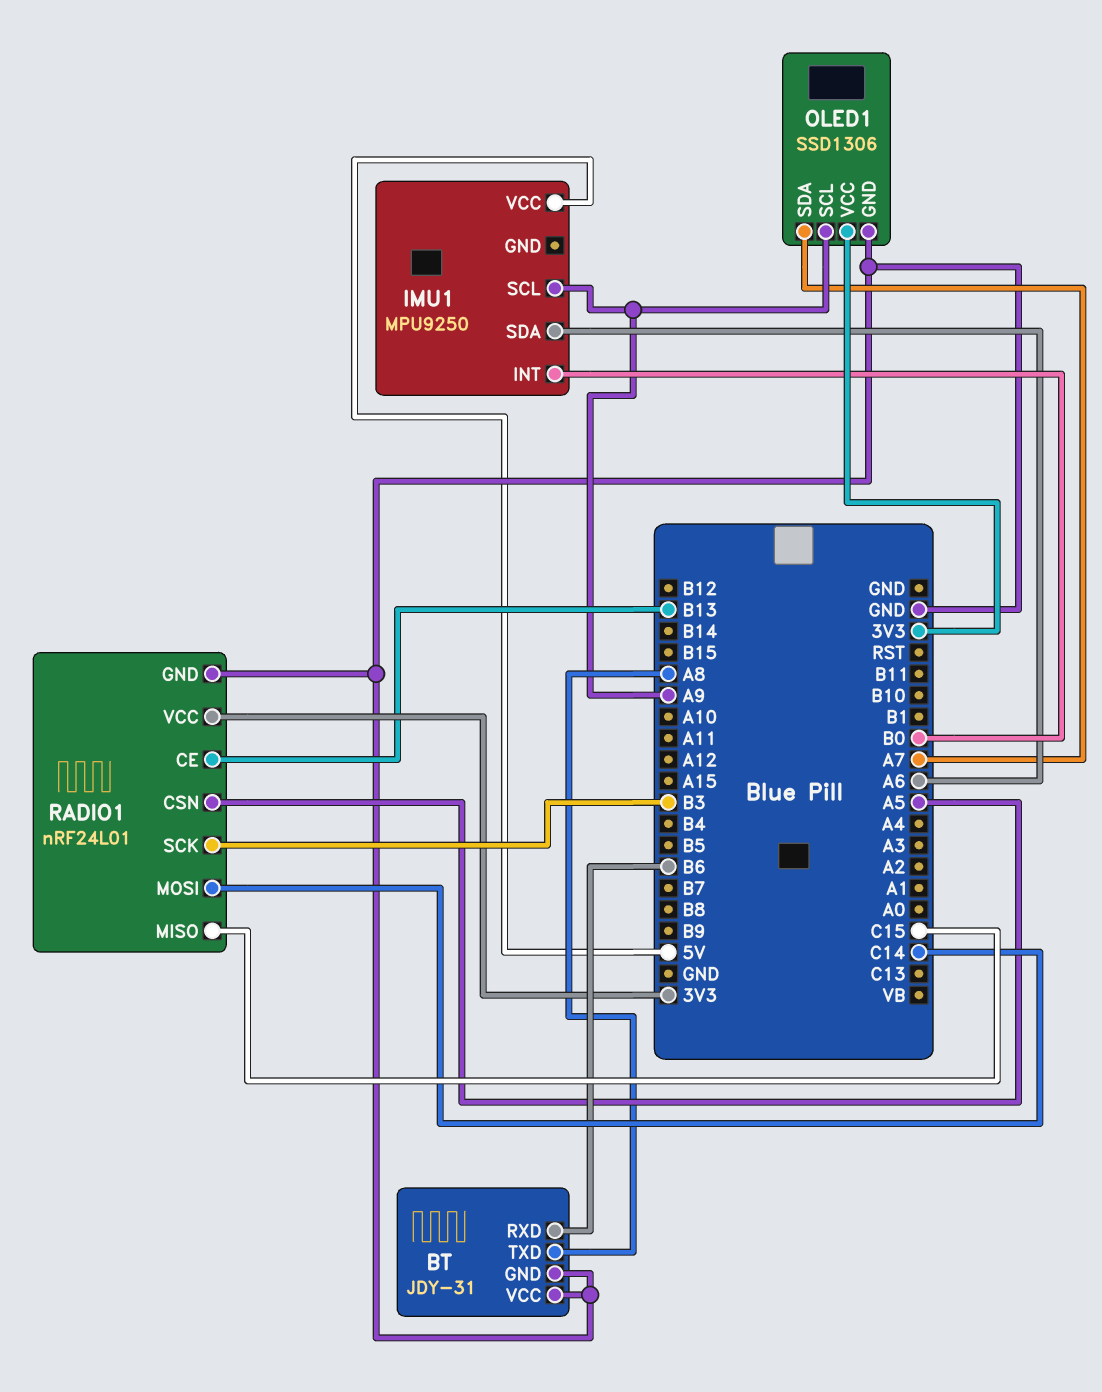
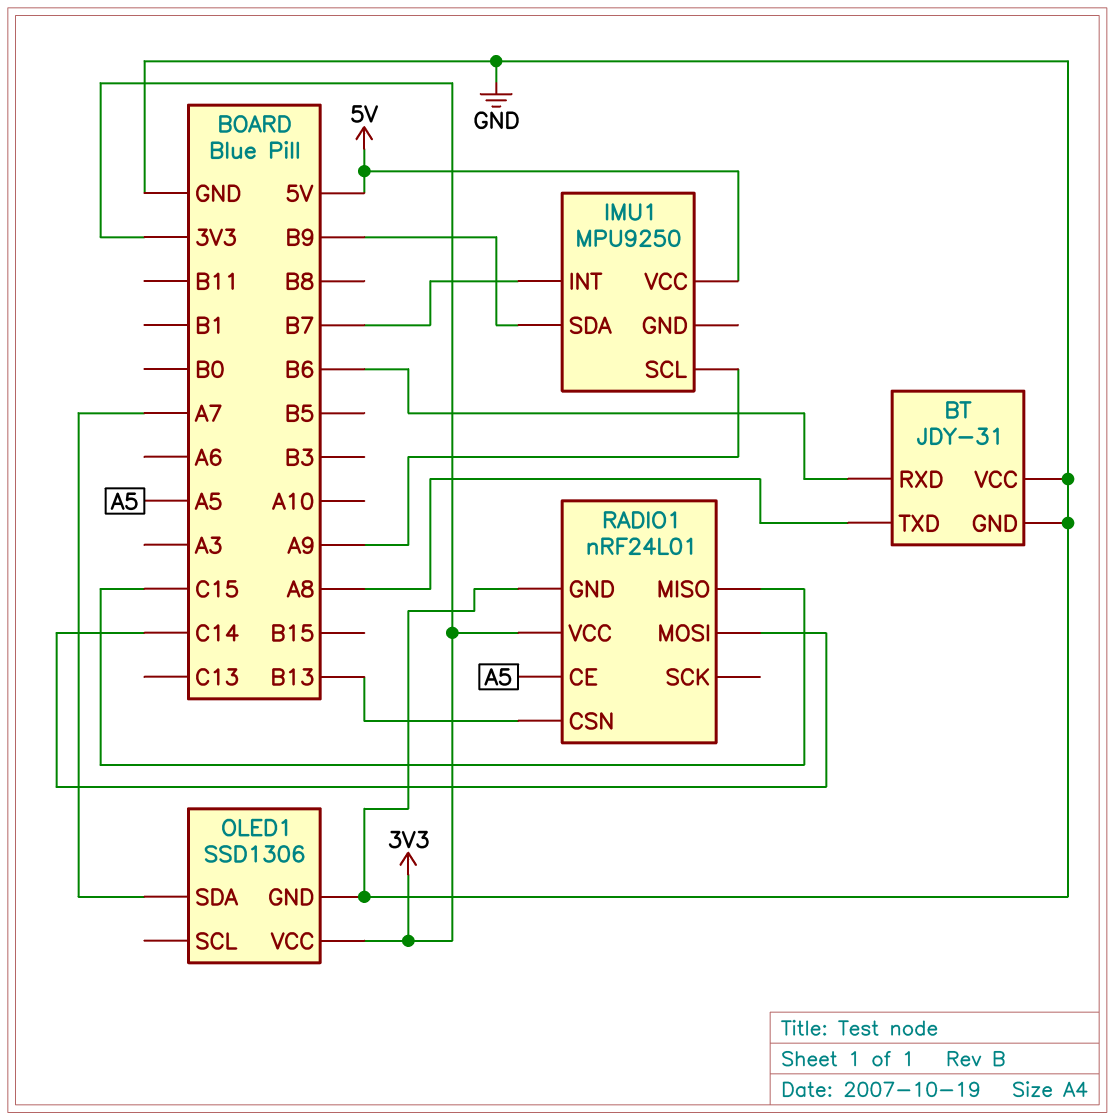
IMU1 pin INT: B0 -> B7
IMU1 pin SDA: A6 -> B9
OLED1 pin SCL: A9 -> none
RADIO1 pin CE: B13 -> A5
RADIO1 pin CSN: A5 -> B13
RADIO1 pin SCK: B3 -> none

